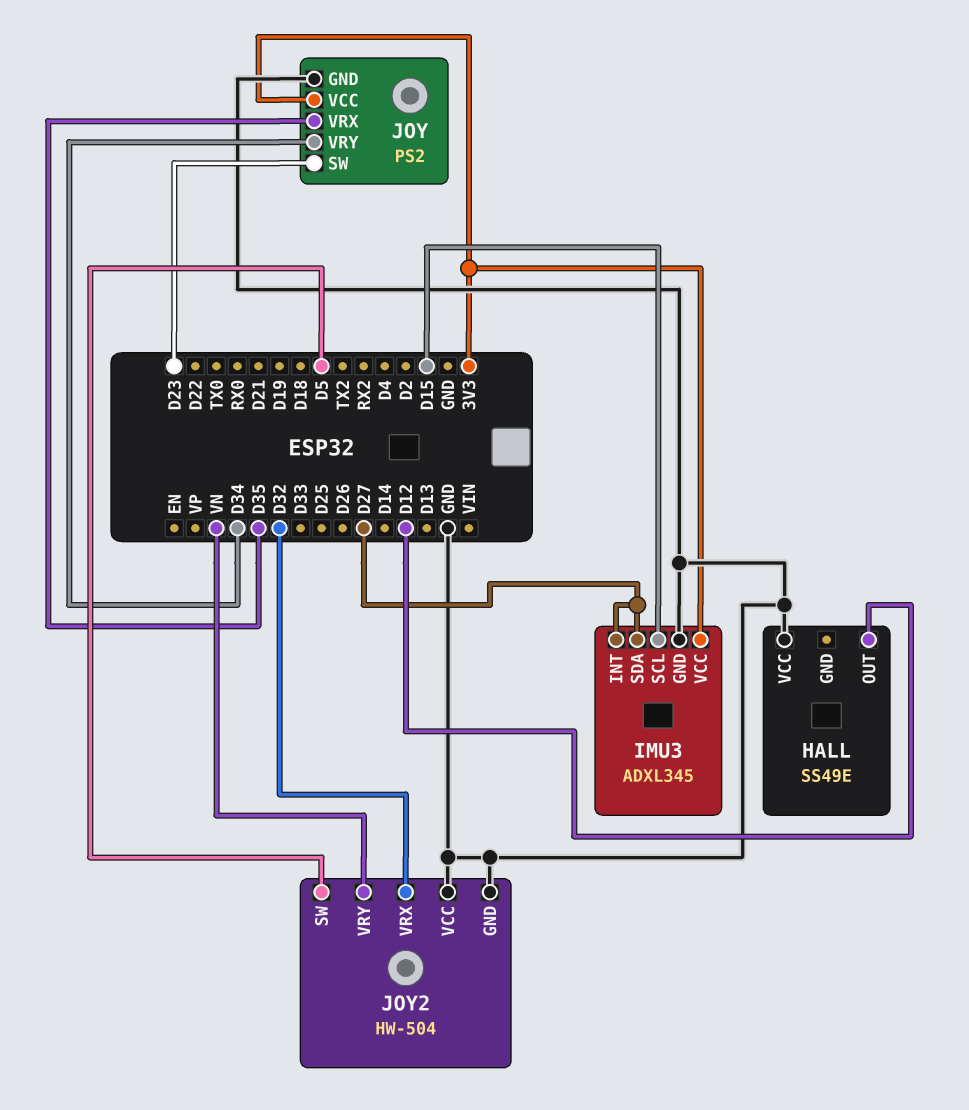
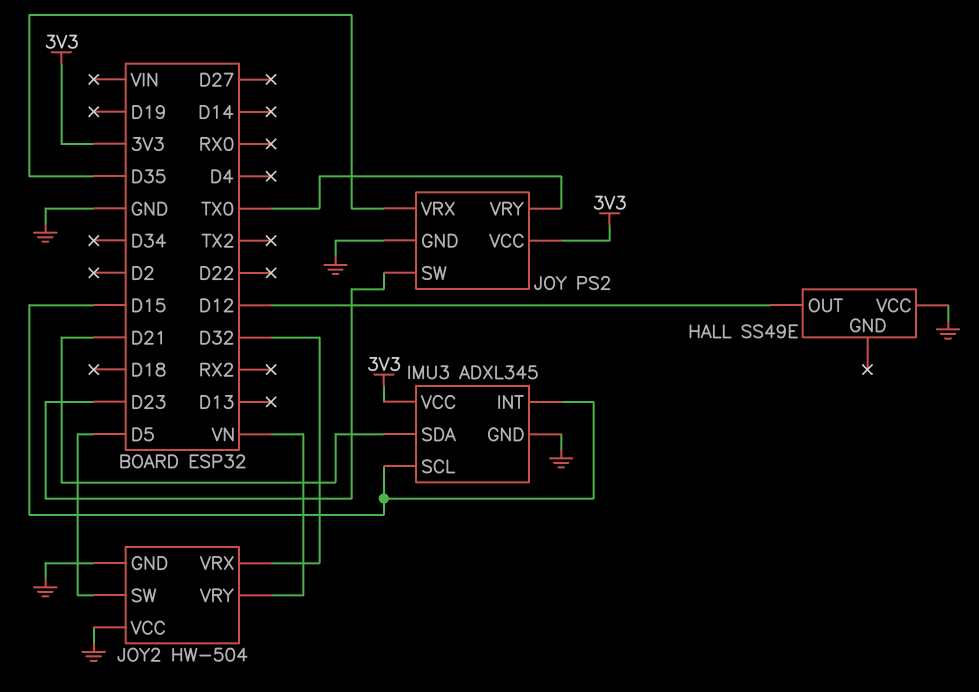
IMU3 pin INT: D27 -> D15
IMU3 pin SDA: D27 -> D21
JOY pin VRY: D34 -> TX0

